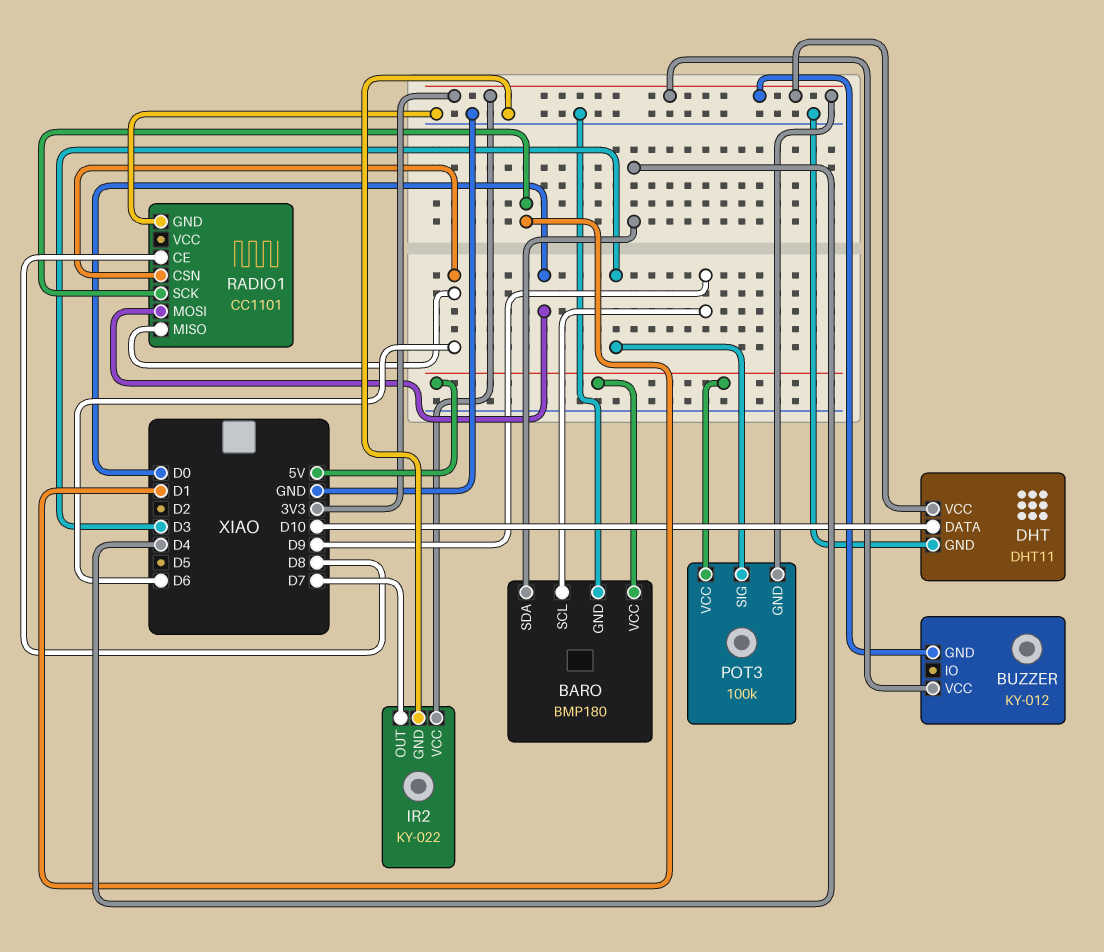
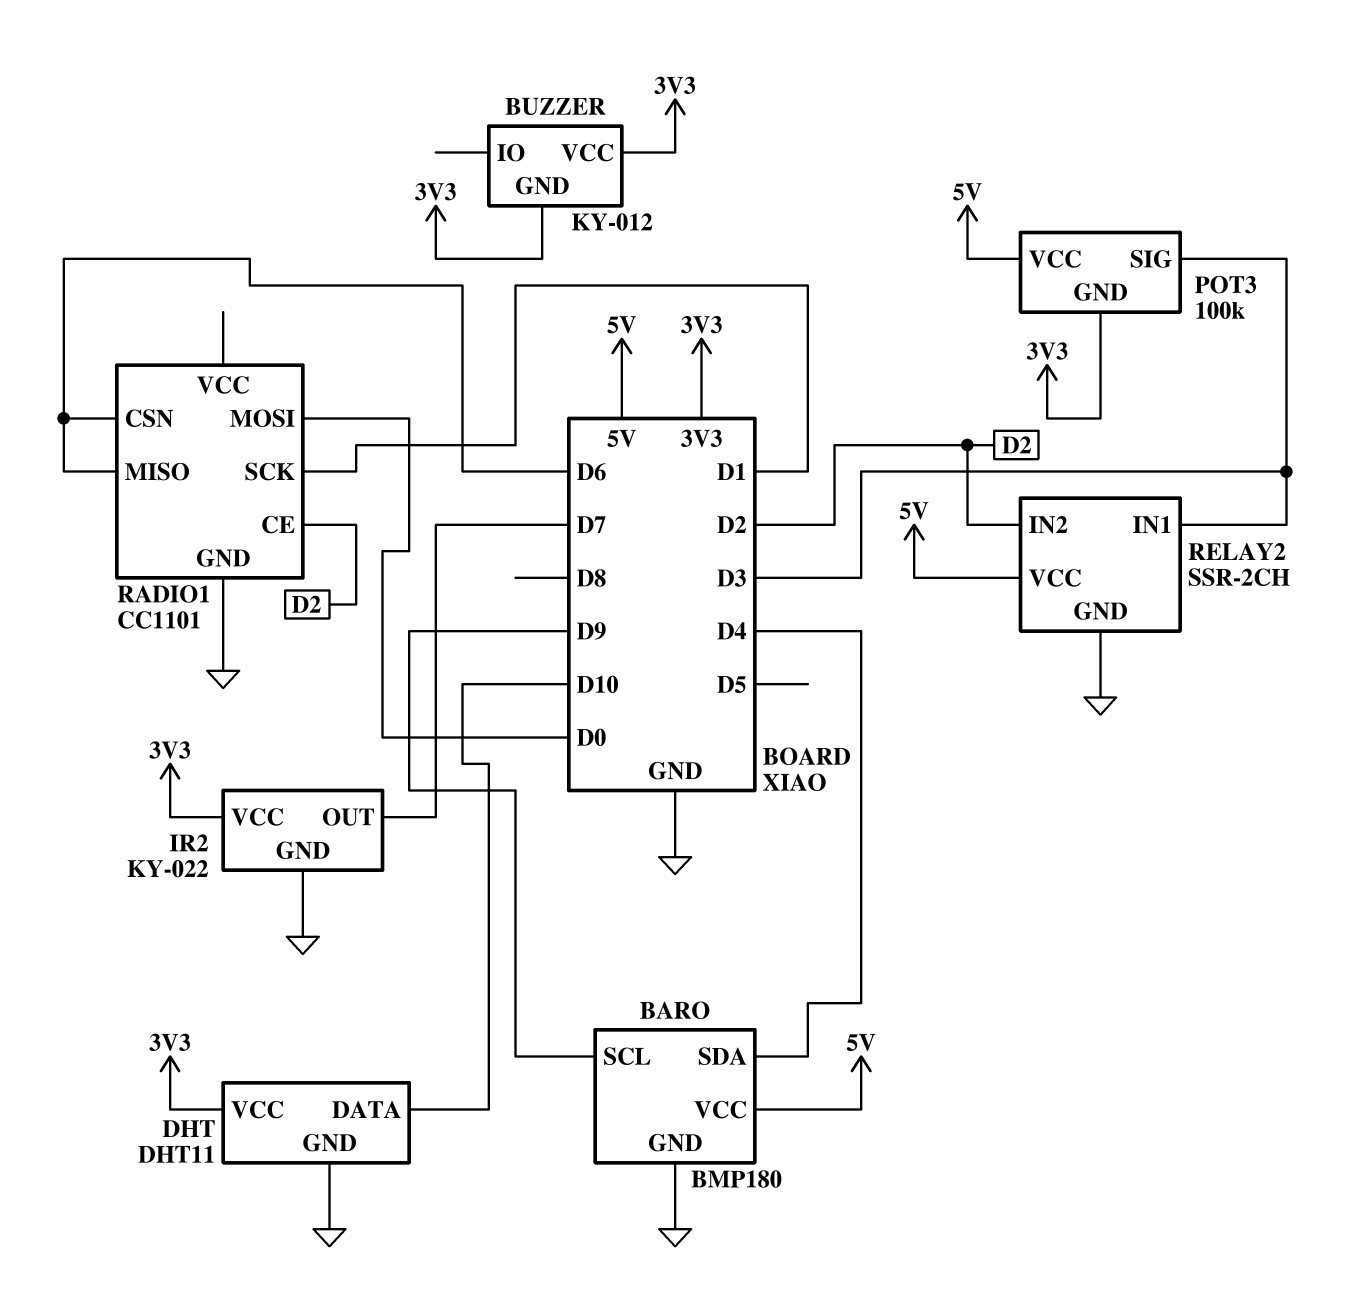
RADIO1 pin CE: D8 -> D2
RELAY2: none -> SSR-2CH
RELAY2 pin GND: none -> GND
RELAY2 pin IN1: none -> D3
RELAY2 pin IN2: none -> D2
RELAY2 pin VCC: none -> 5V

